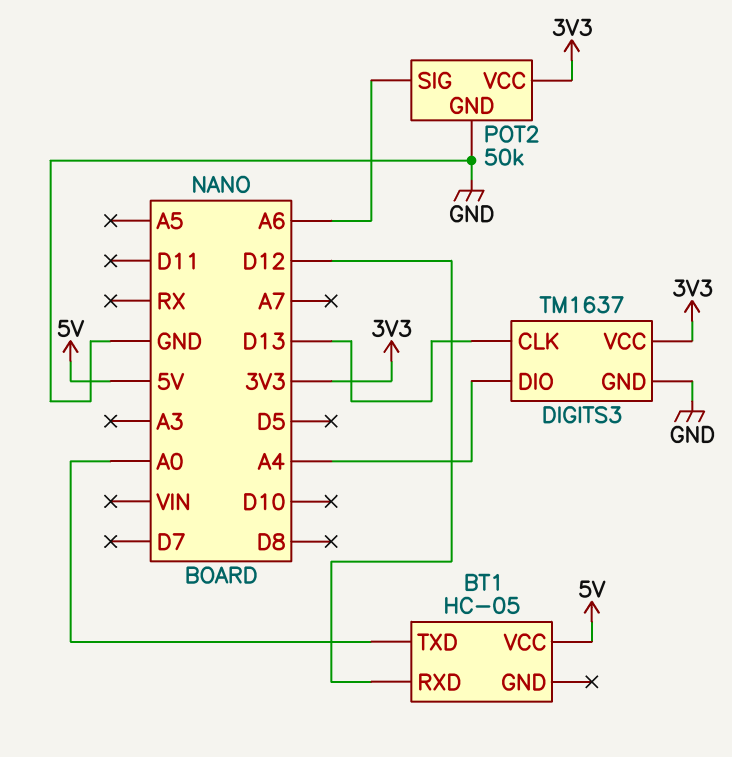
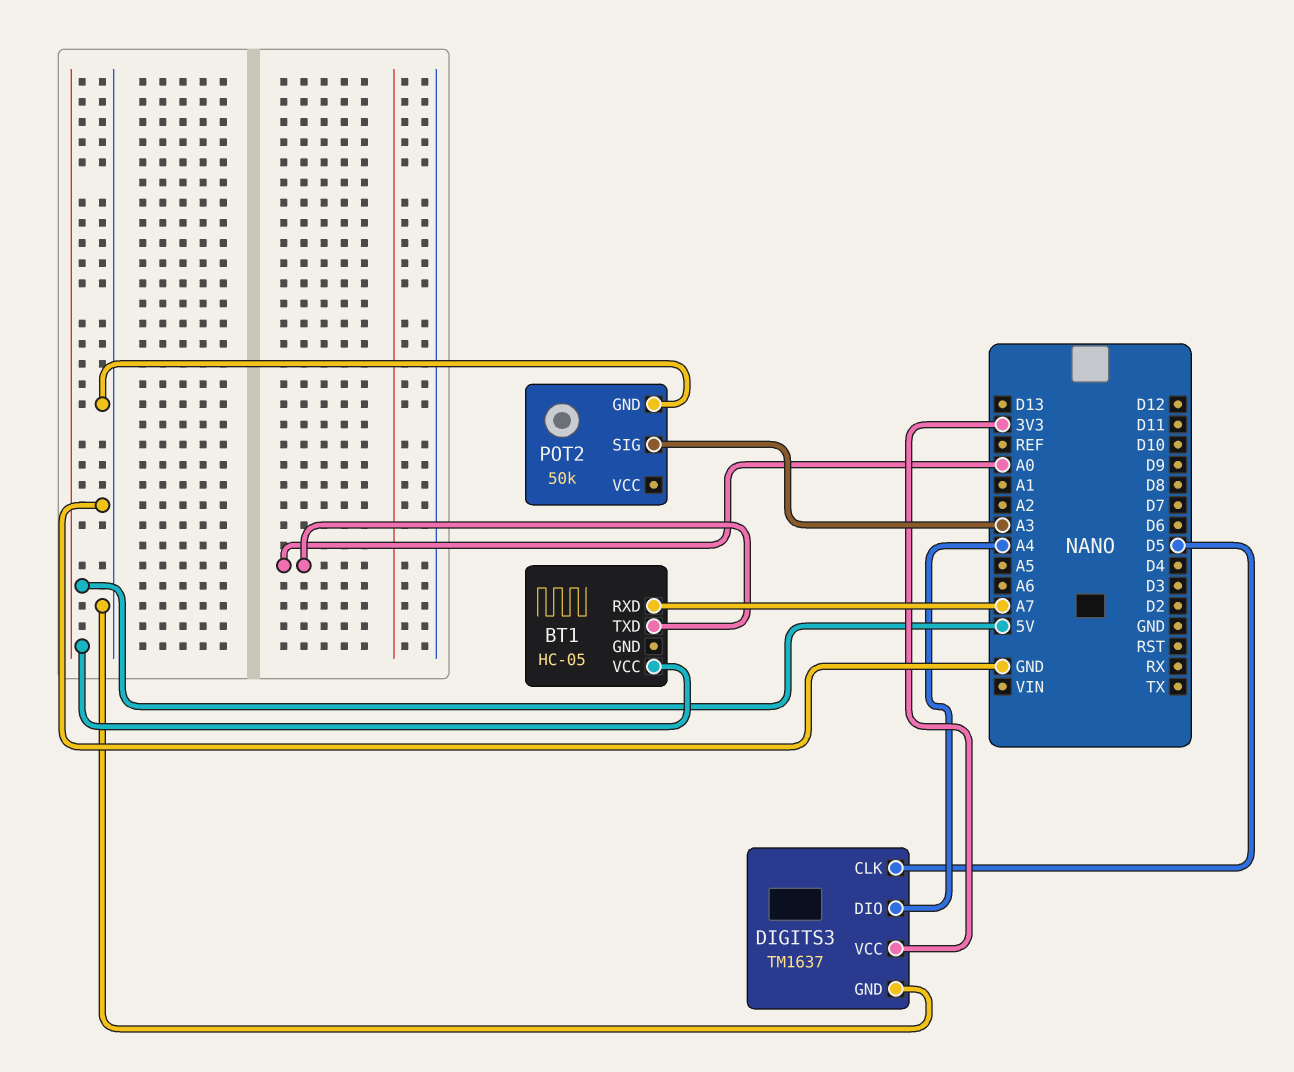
BT1 pin RXD: D12 -> A7
DIGITS3 pin CLK: D13 -> D5
POT2 pin SIG: A6 -> A3
POT2 pin VCC: 3V3 -> none

